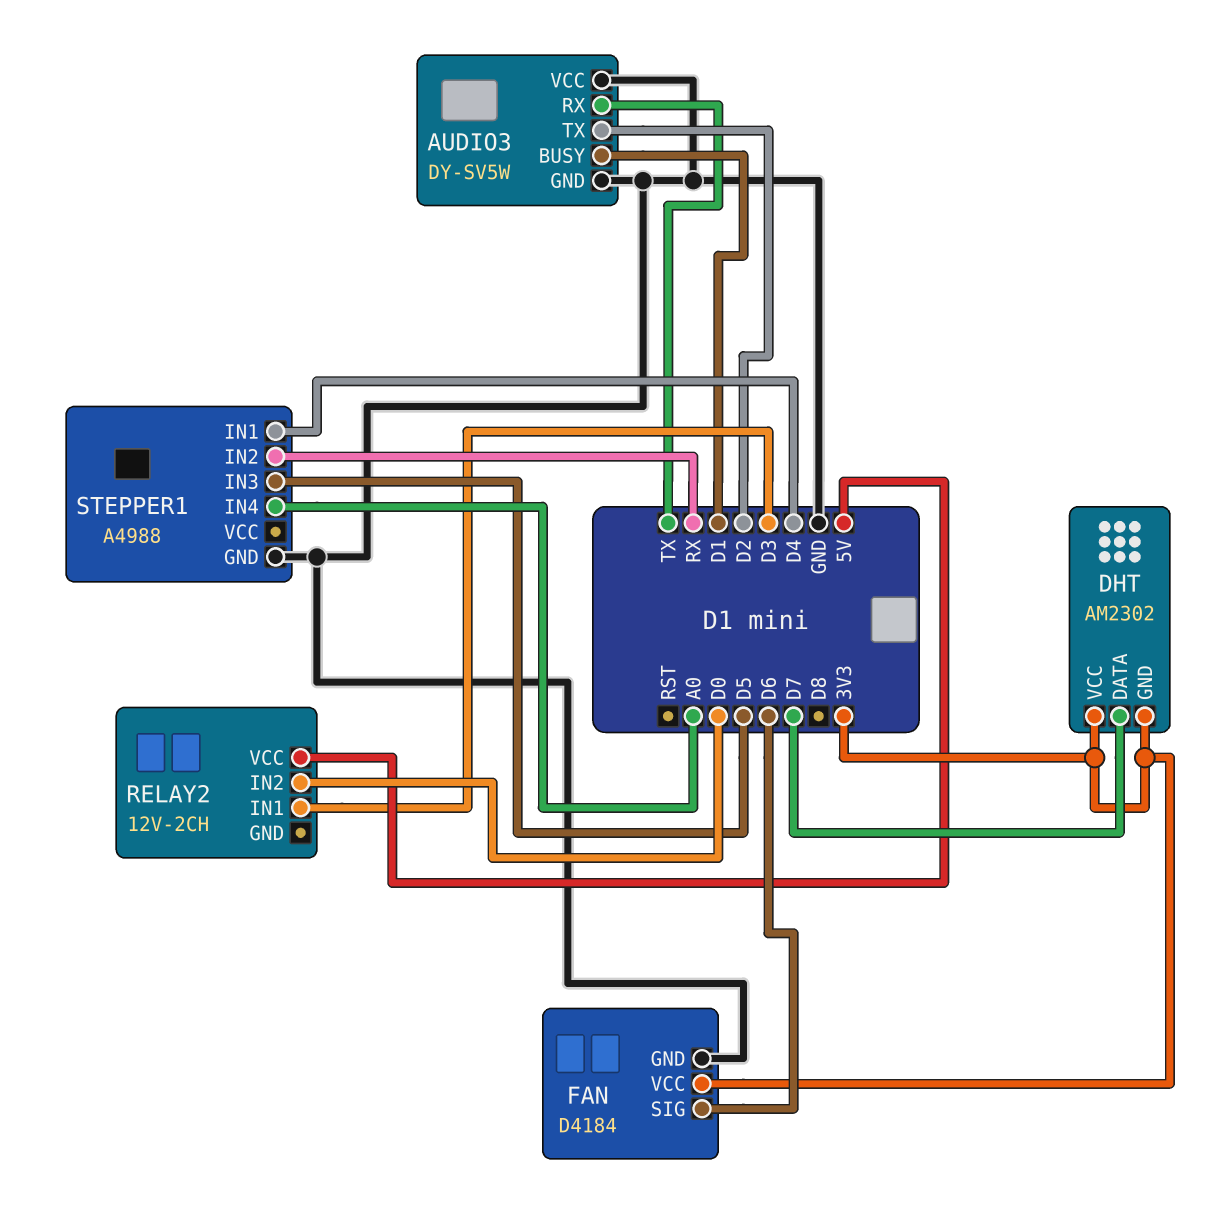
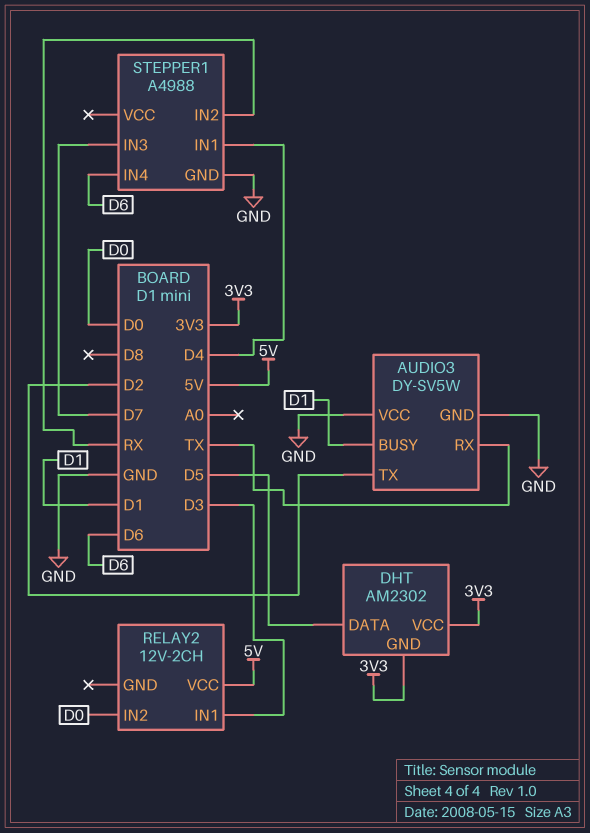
DHT pin DATA: D7 -> D5
FAN: D4184 -> none
FAN pin GND: GND -> none
FAN pin SIG: D6 -> none
FAN pin VCC: 3V3 -> none
STEPPER1 pin IN3: D5 -> D7
STEPPER1 pin IN4: A0 -> D6

